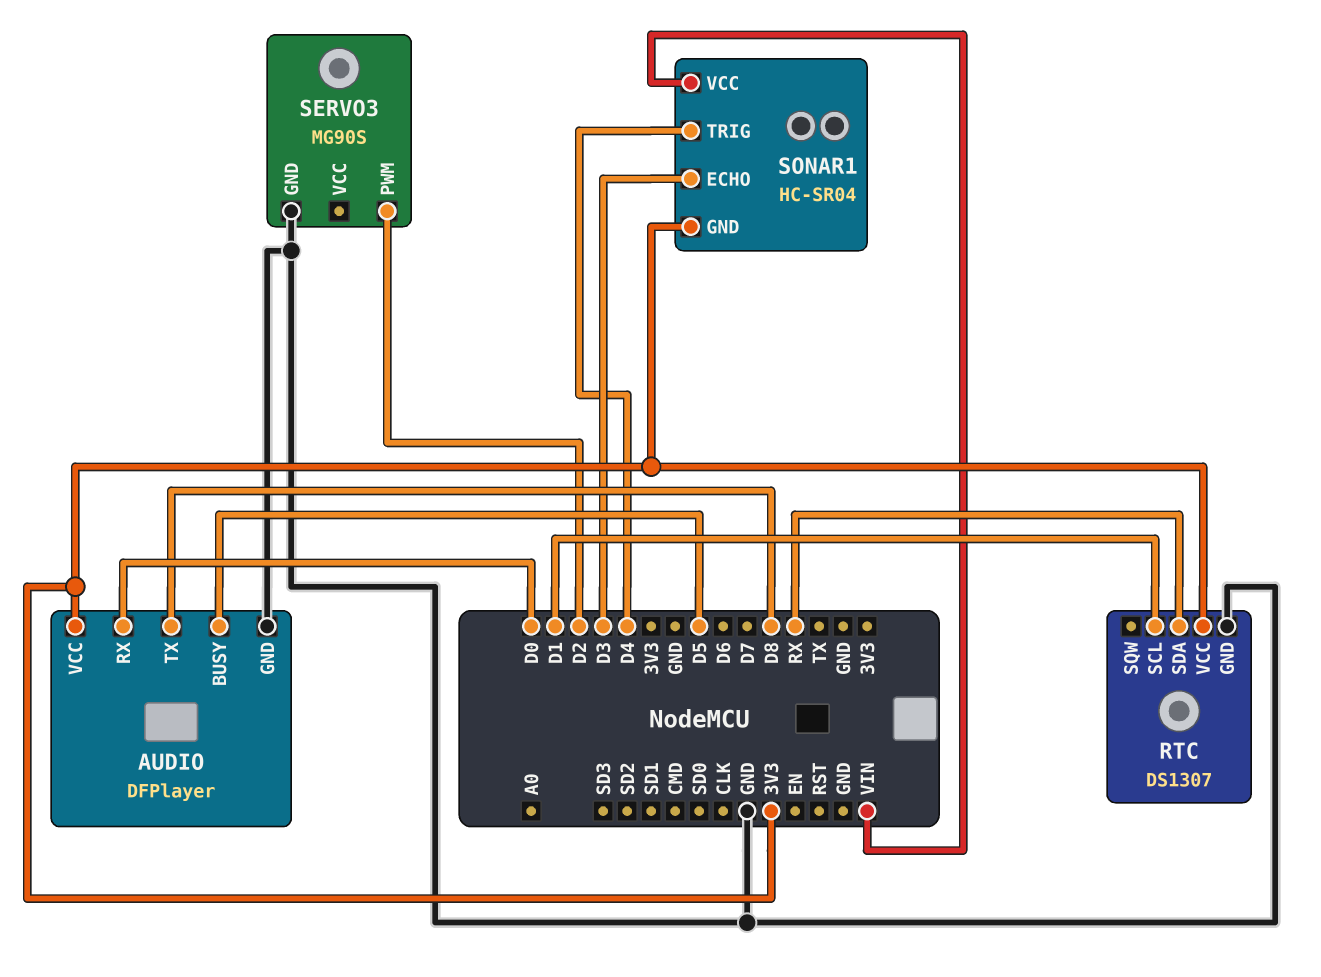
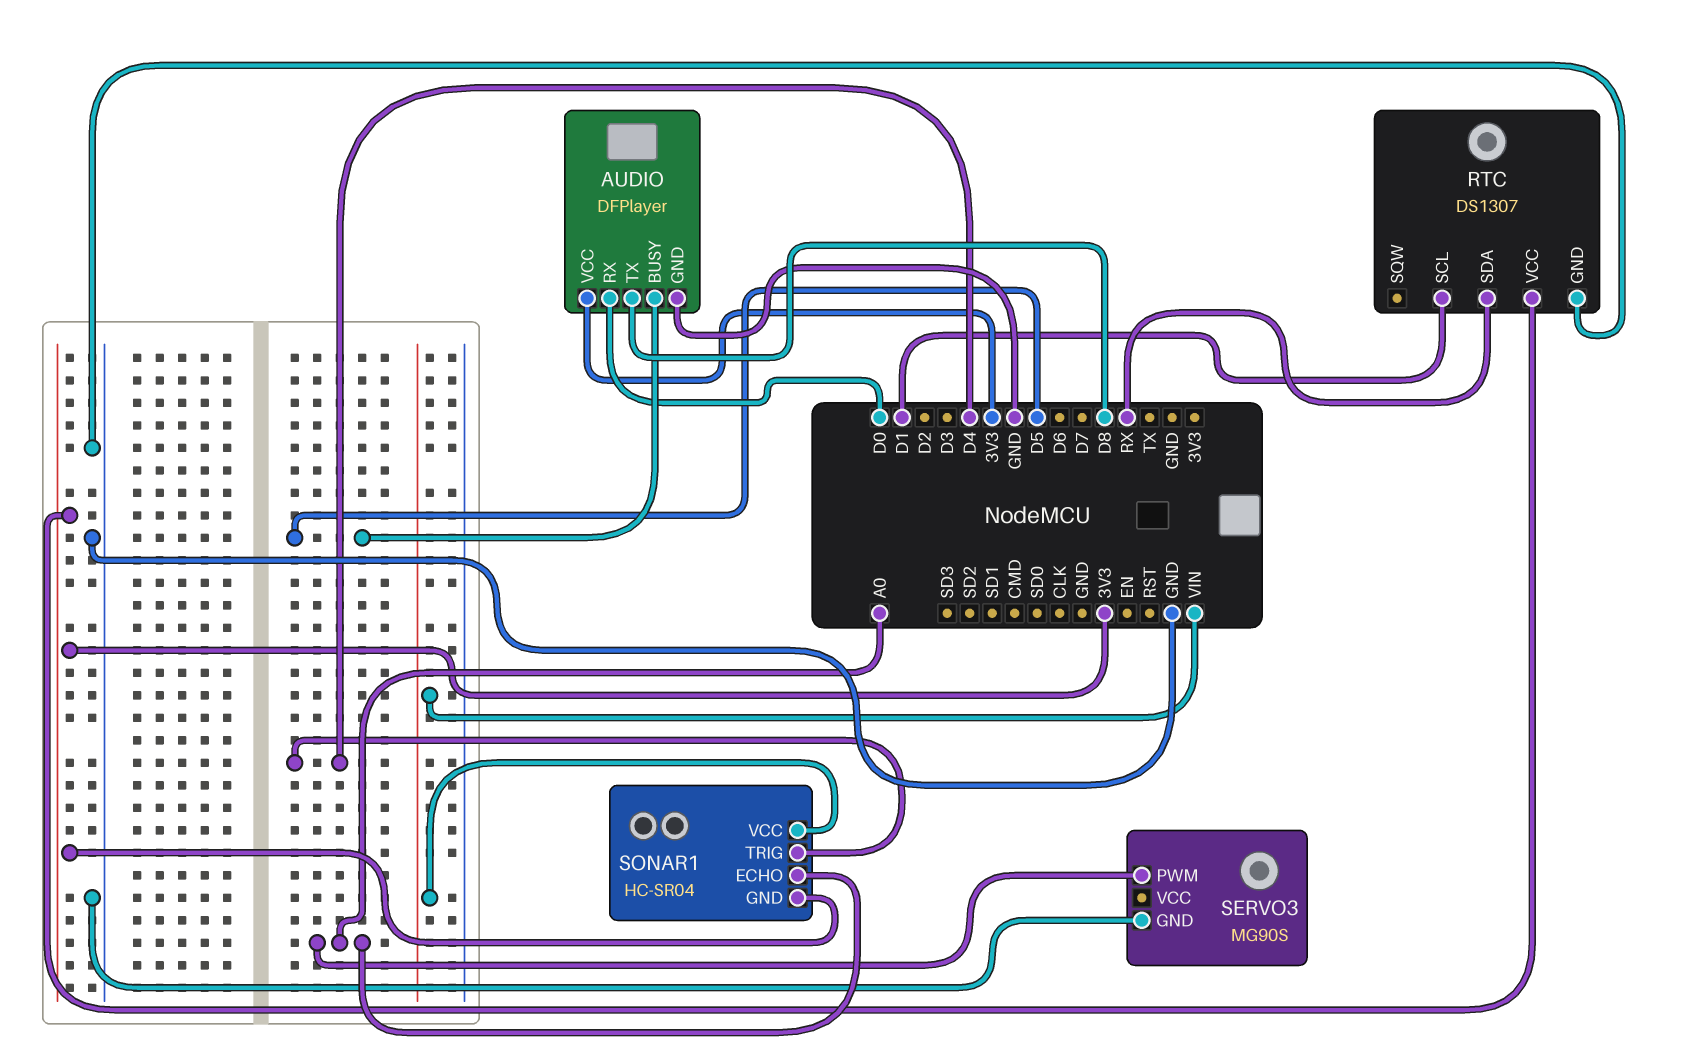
SERVO3 pin PWM: D2 -> A0
SONAR1 pin ECHO: D3 -> A0

